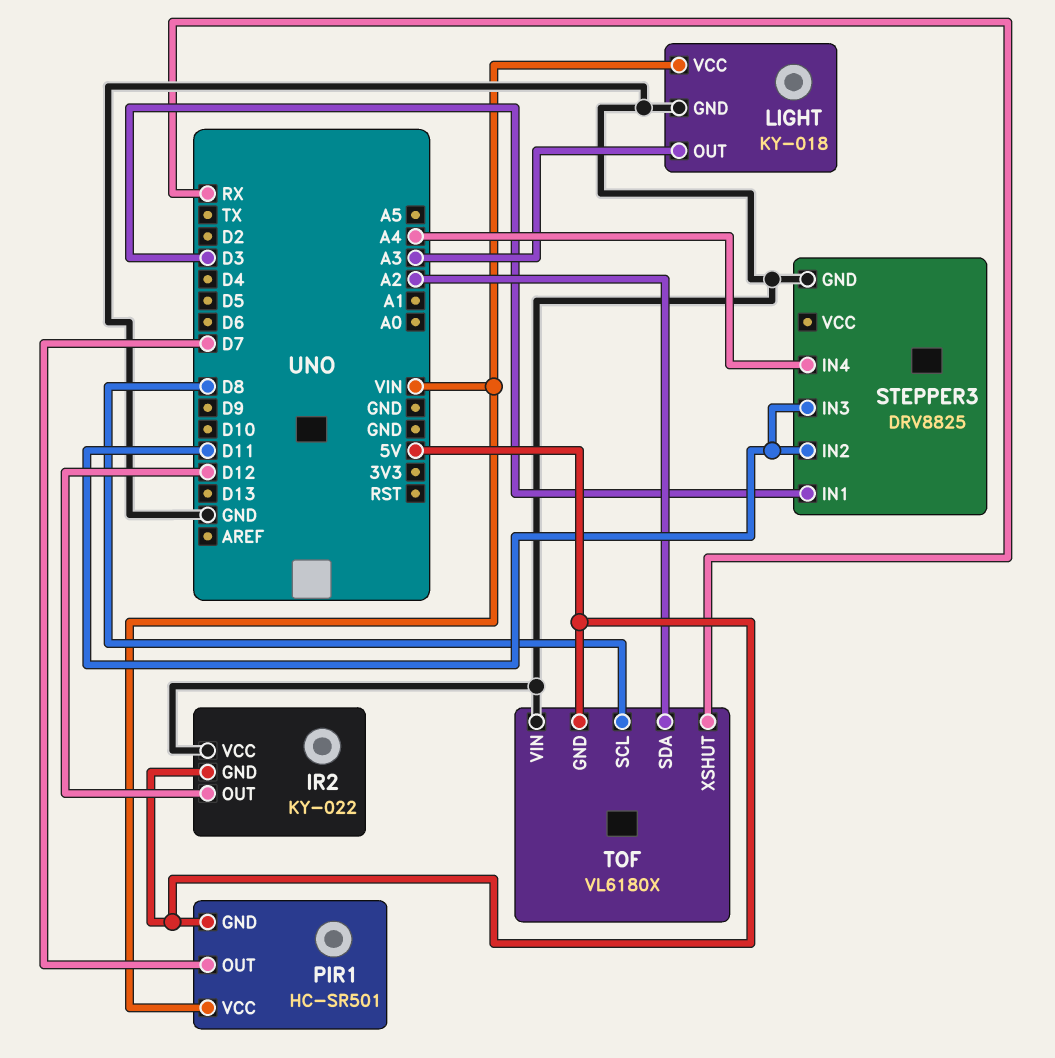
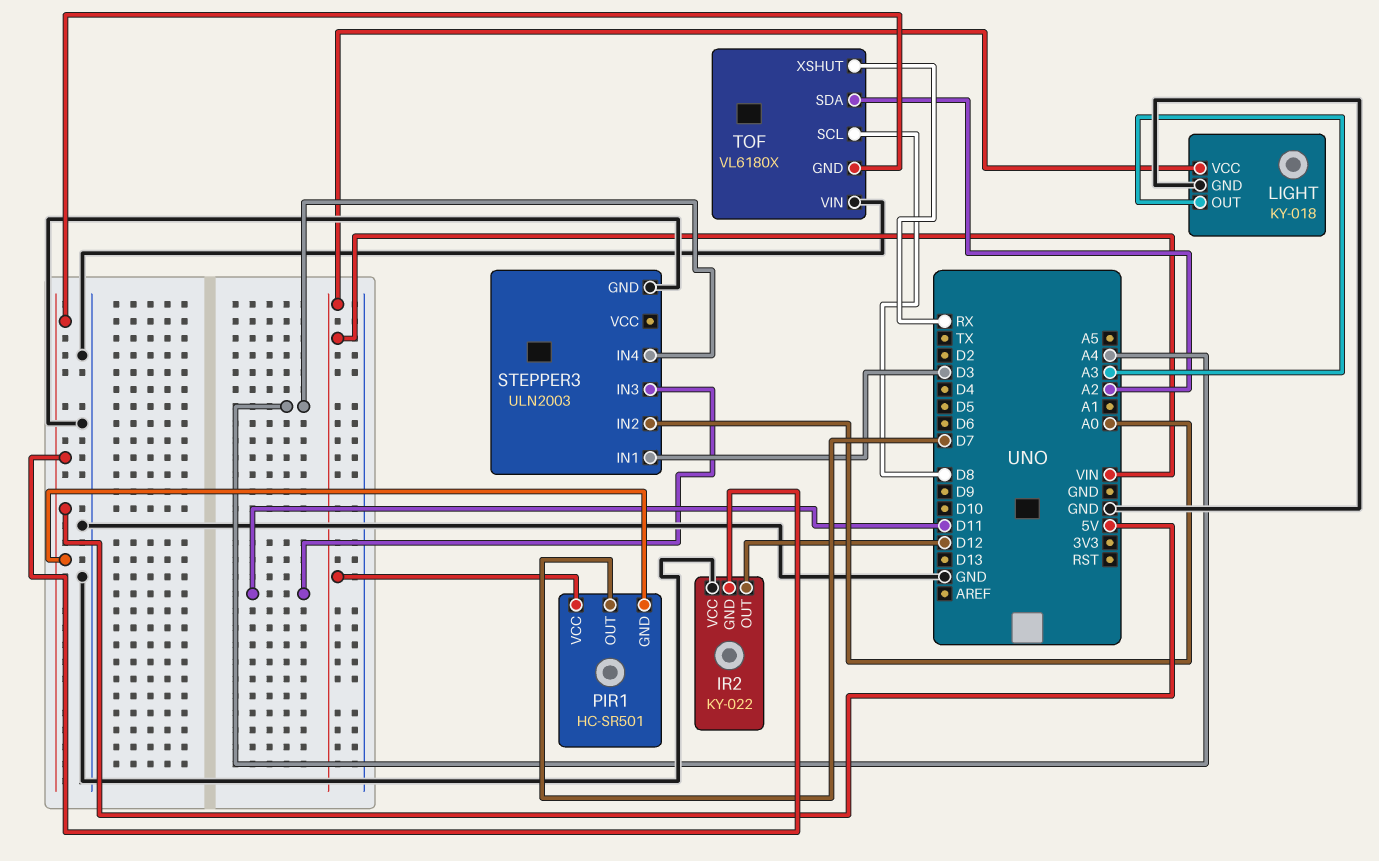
STEPPER3: DRV8825 -> ULN2003
STEPPER3 pin IN2: D11 -> A0

